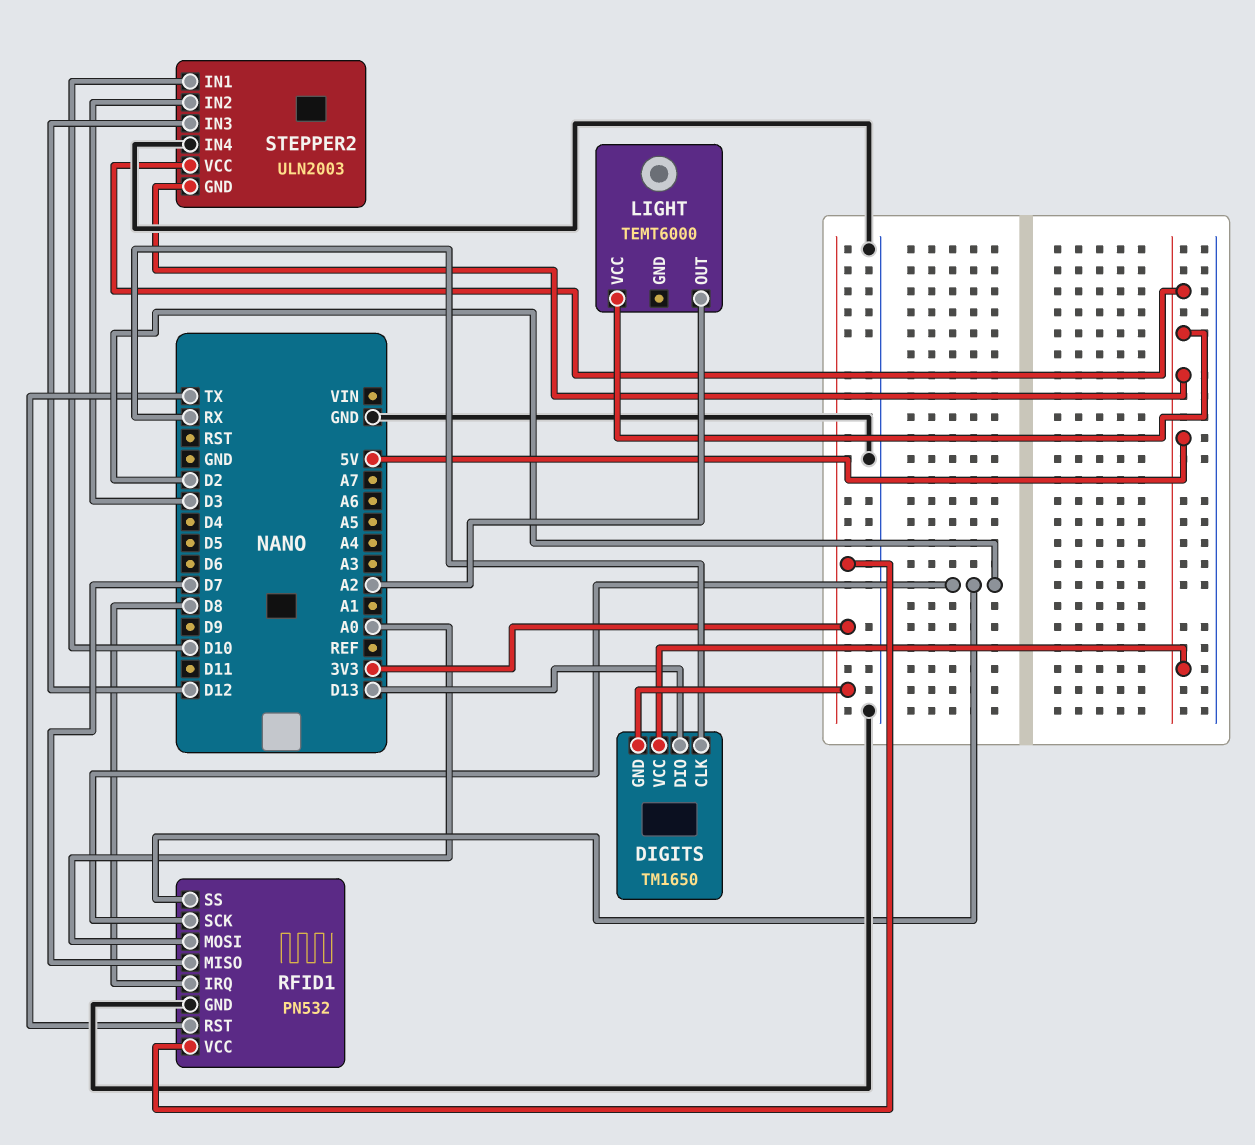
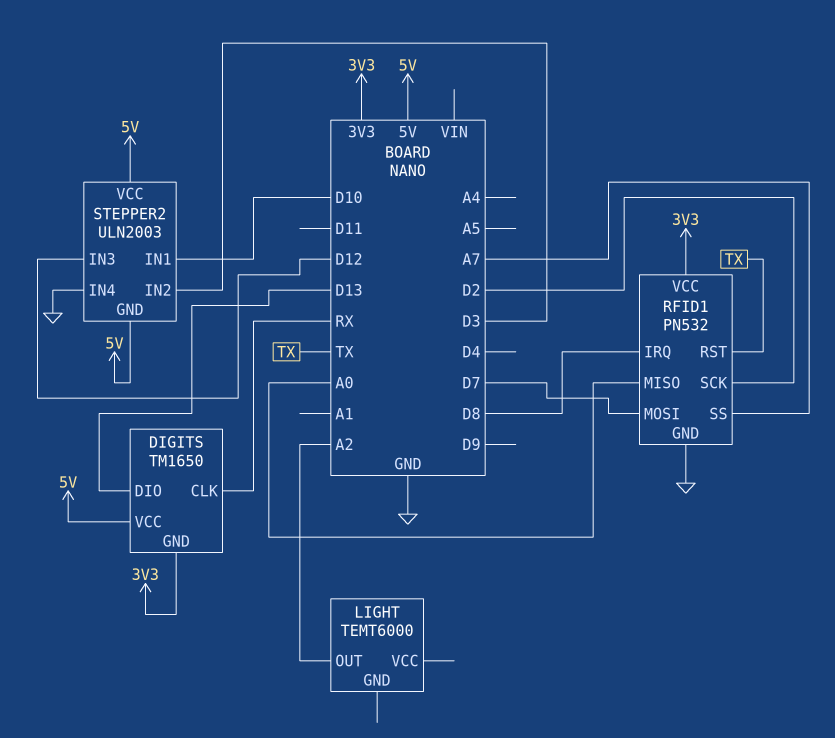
LIGHT pin VCC: 5V -> none
RFID1 pin MISO: D7 -> A0
RFID1 pin MOSI: A0 -> D7
RFID1 pin SS: D2 -> A7

